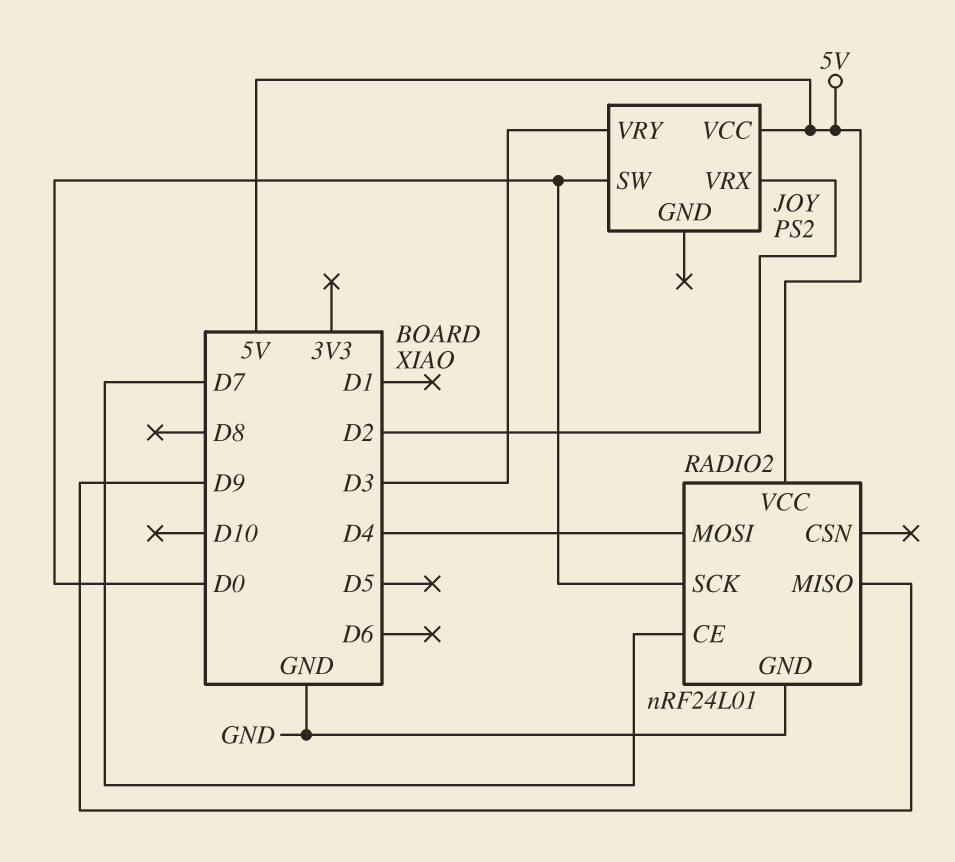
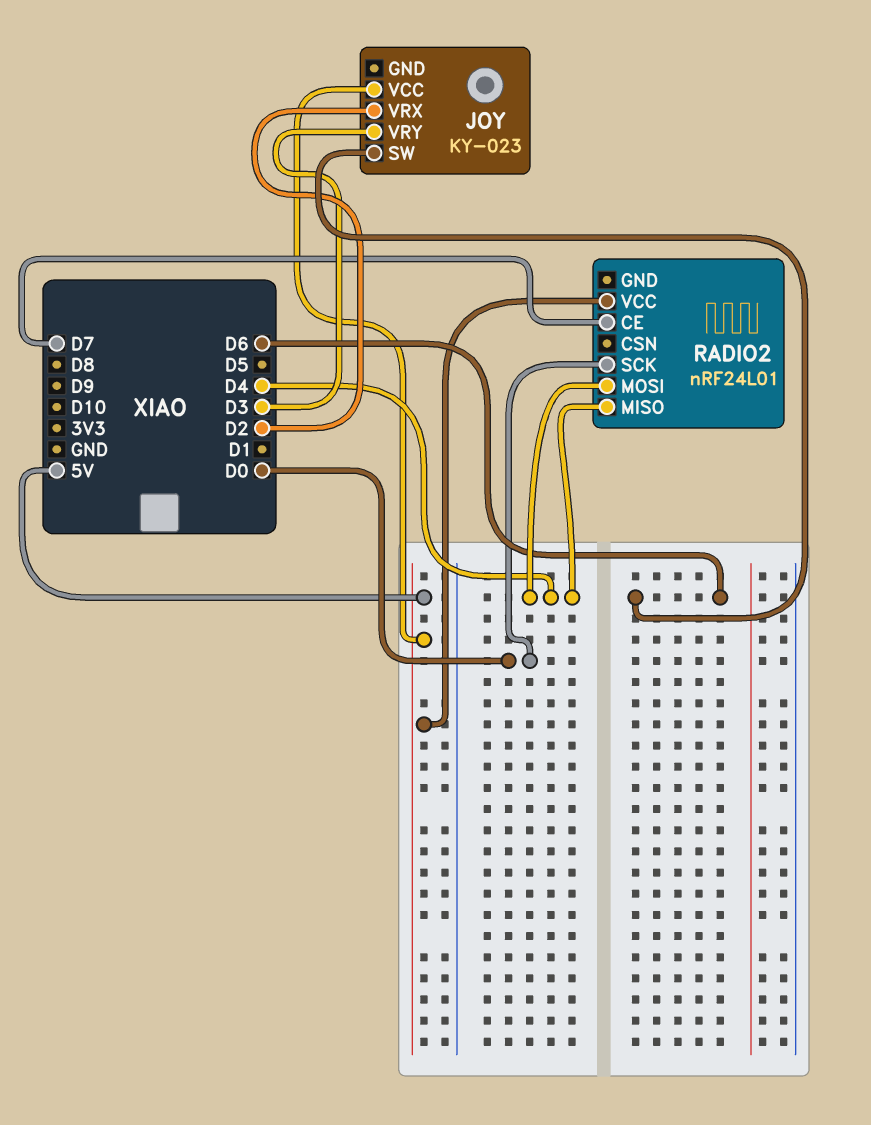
JOY: PS2 -> KY-023
JOY pin SW: D0 -> D6
RADIO2 pin GND: GND -> none
RADIO2 pin MISO: D9 -> D4

